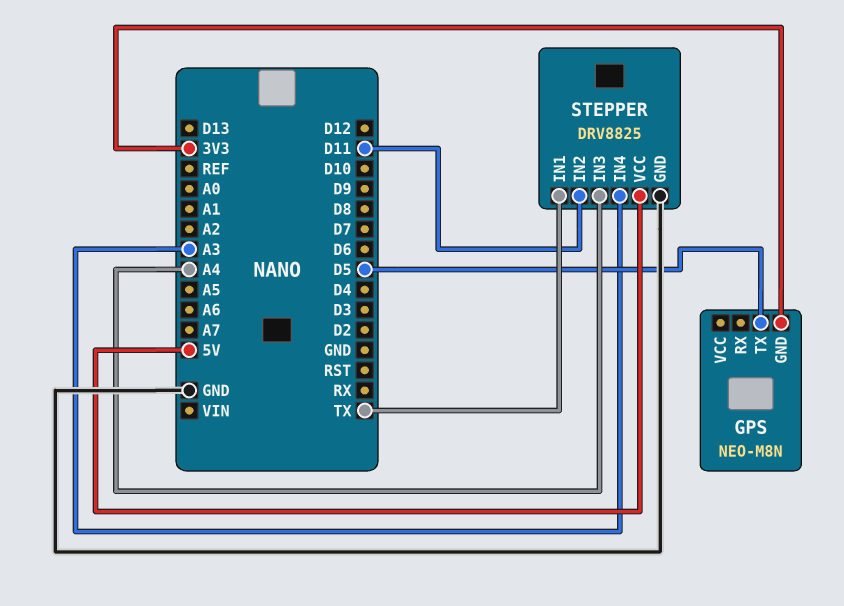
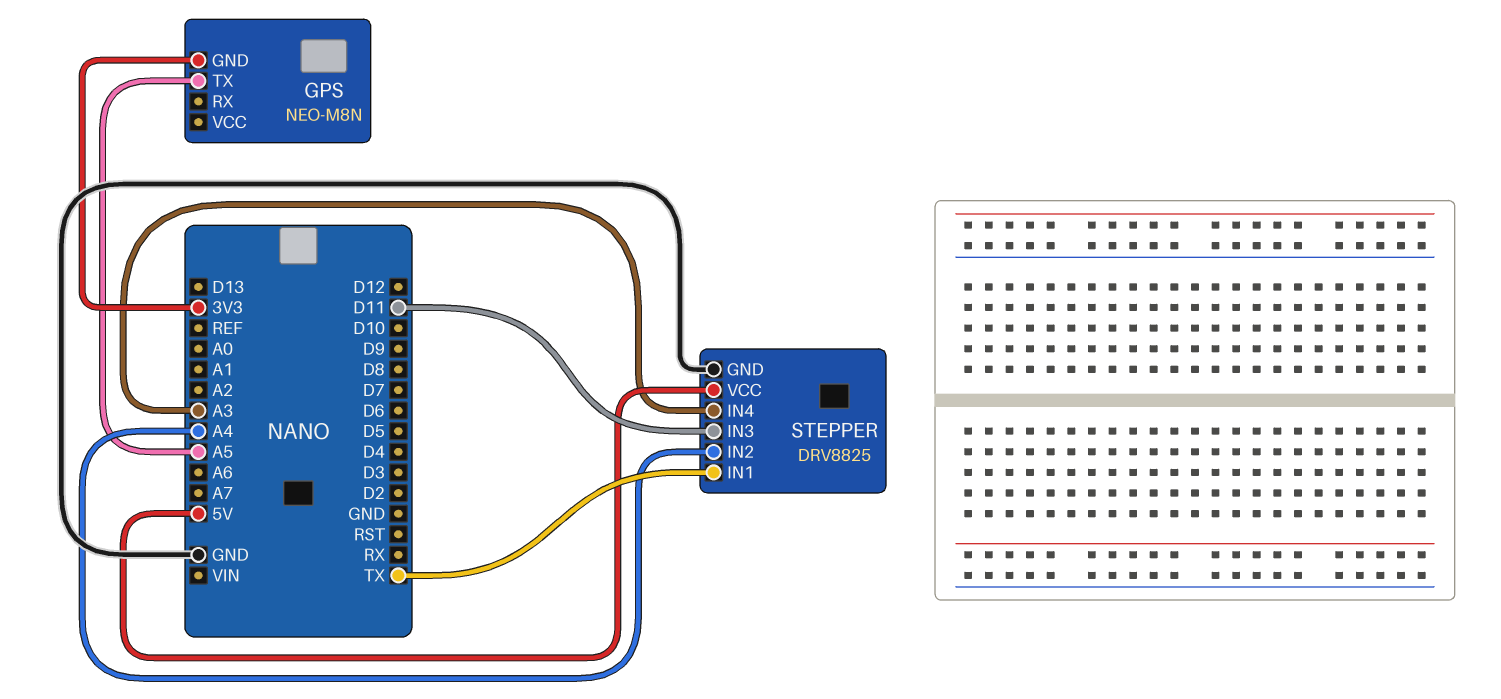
GPS pin TX: D5 -> A5
STEPPER pin IN2: D11 -> A4
STEPPER pin IN3: A4 -> D11

